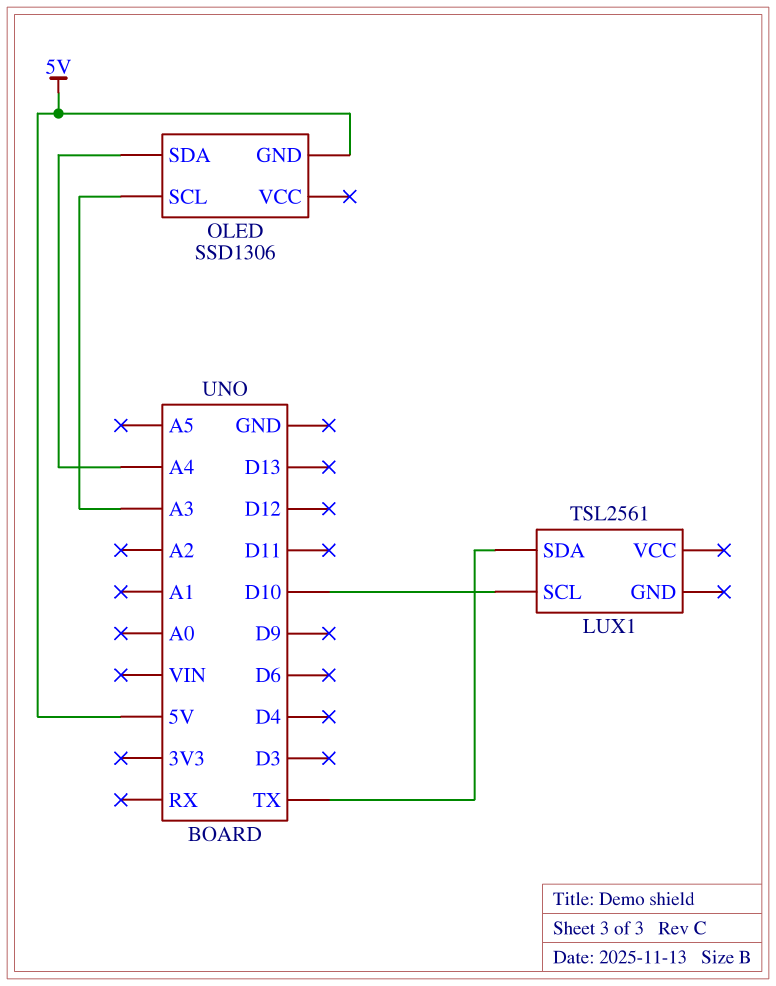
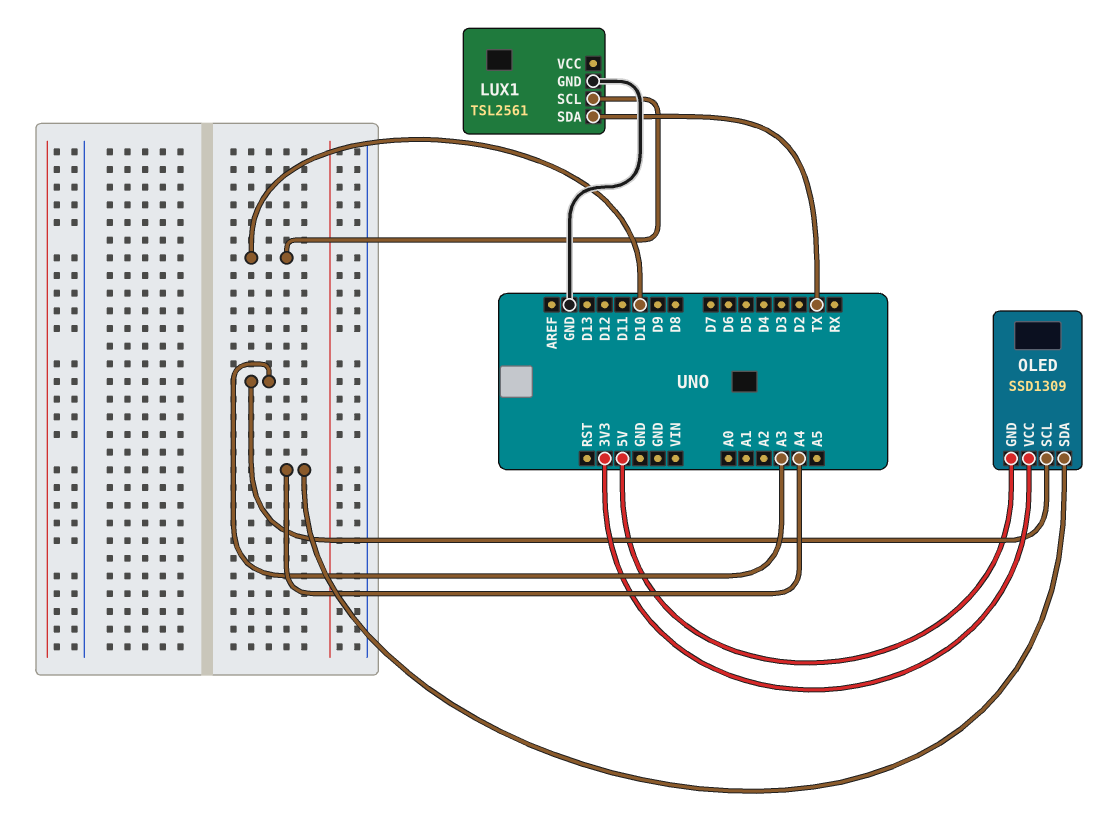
LUX1 pin GND: none -> GND
OLED: SSD1306 -> SSD1309
OLED pin VCC: none -> 3V3

